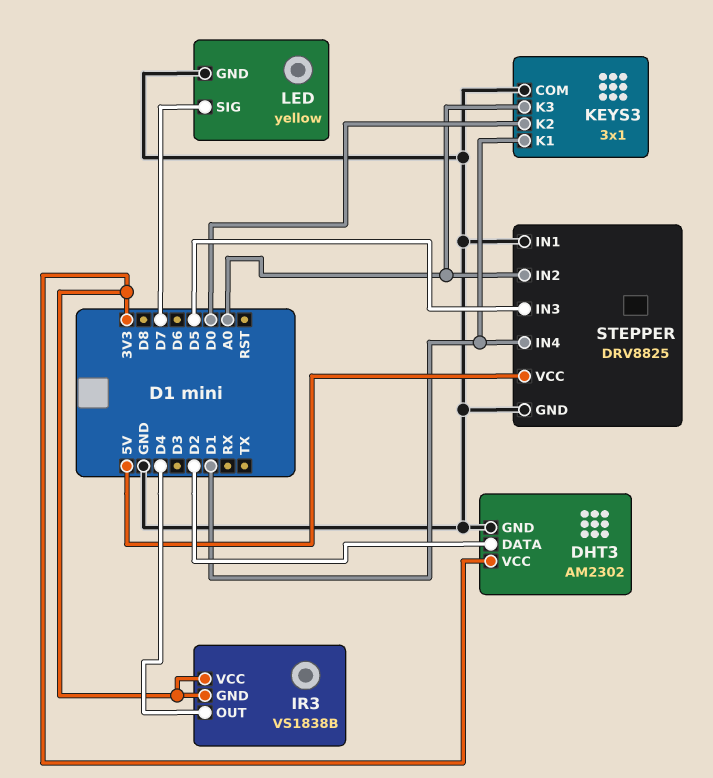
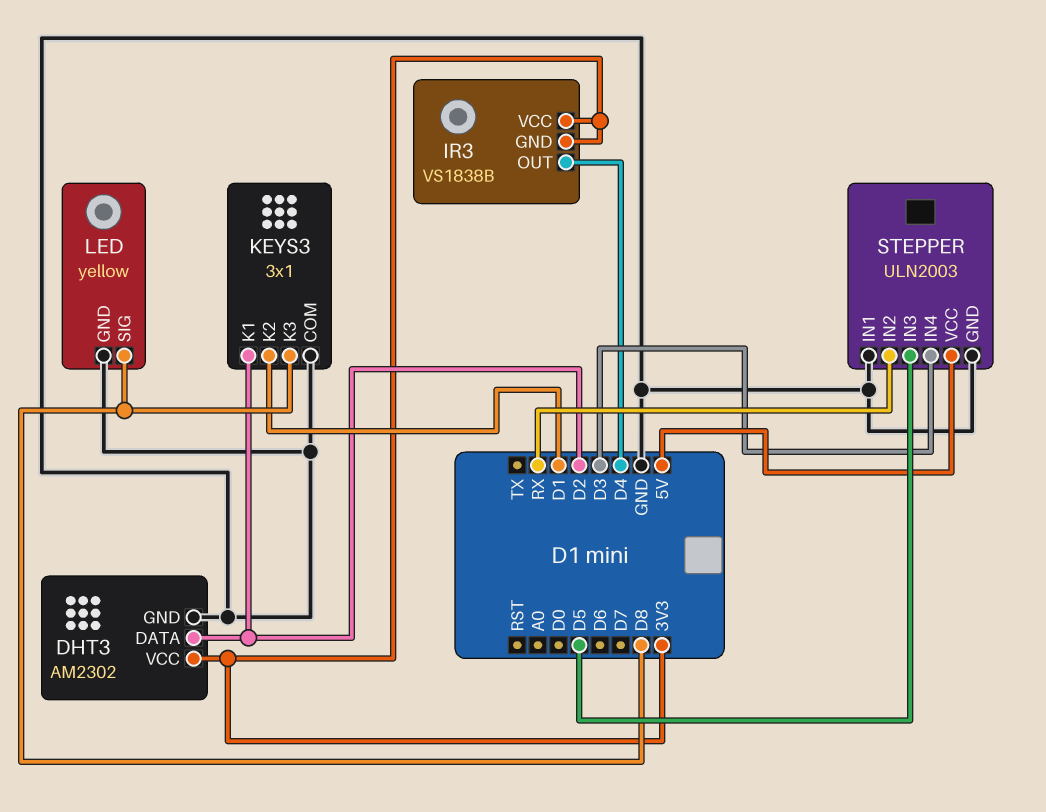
KEYS3 pin K1: D1 -> D2
KEYS3 pin K2: D0 -> D1
KEYS3 pin K3: A0 -> D8
LED pin SIG: D7 -> D8
STEPPER: DRV8825 -> ULN2003
STEPPER pin IN2: A0 -> RX
STEPPER pin IN4: D1 -> D3

